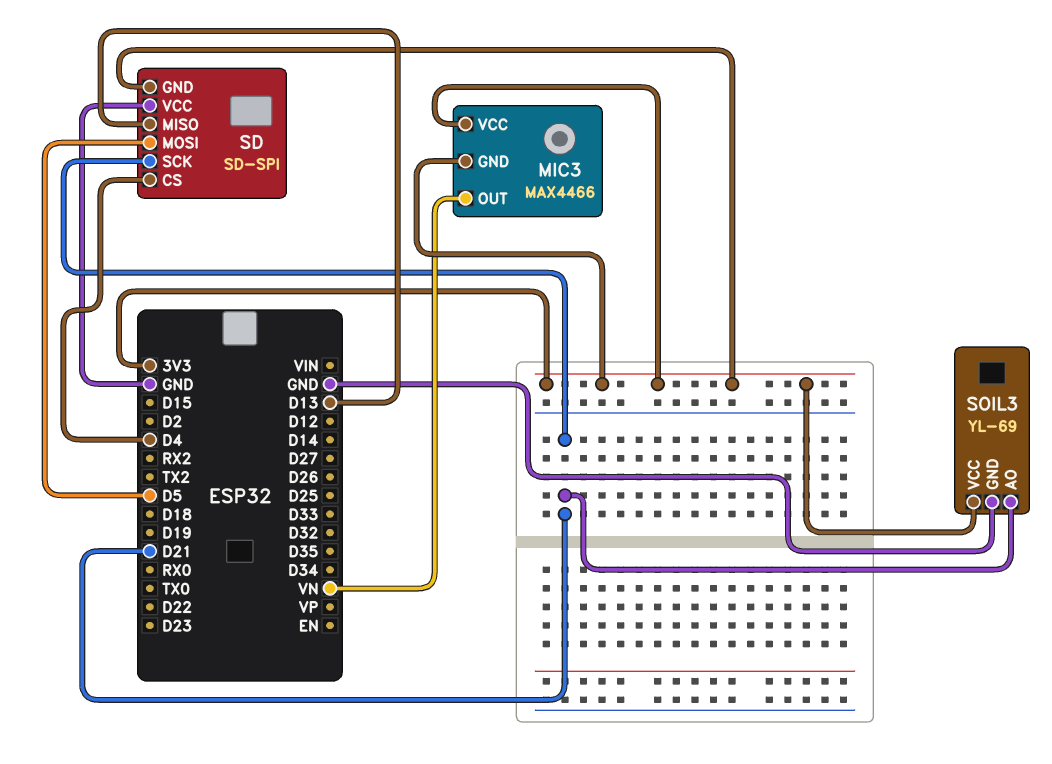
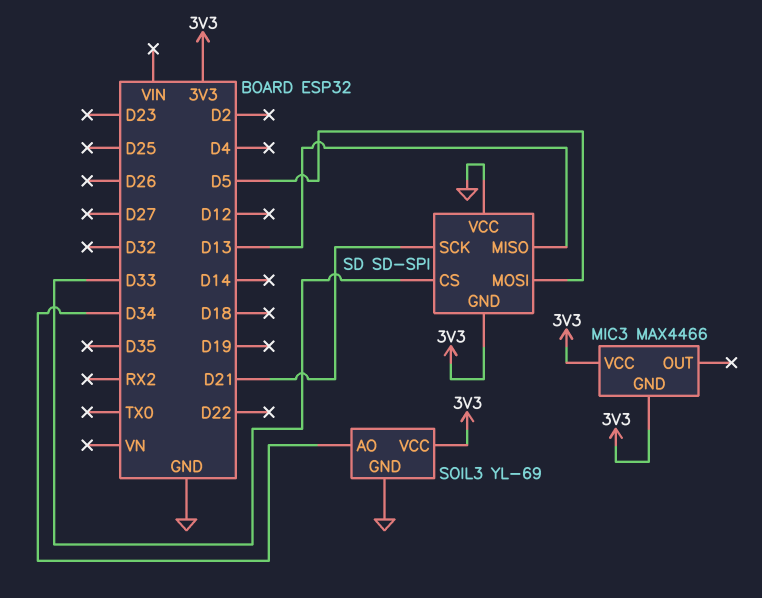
MIC3 pin OUT: VN -> none
SD pin CS: D4 -> D33
SOIL3 pin AO: D21 -> D34

